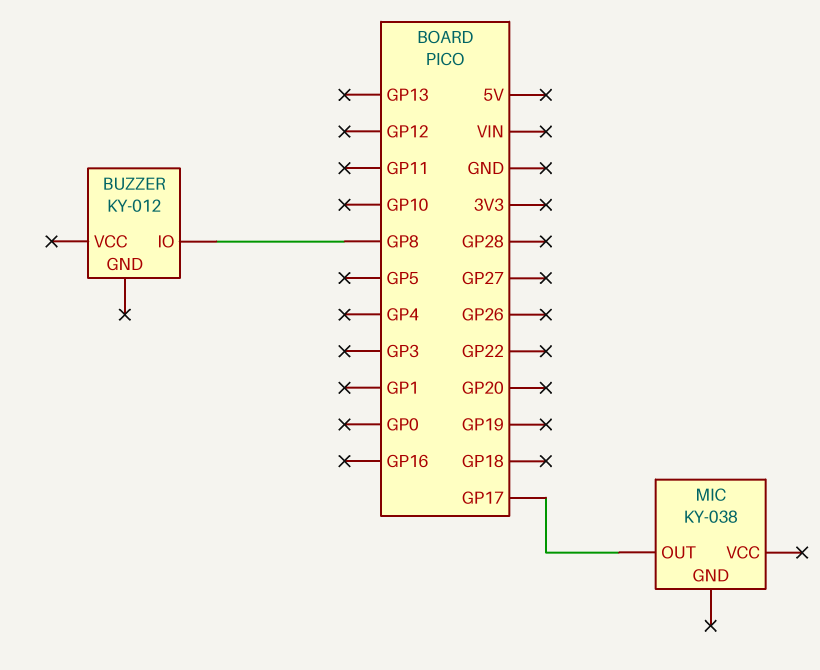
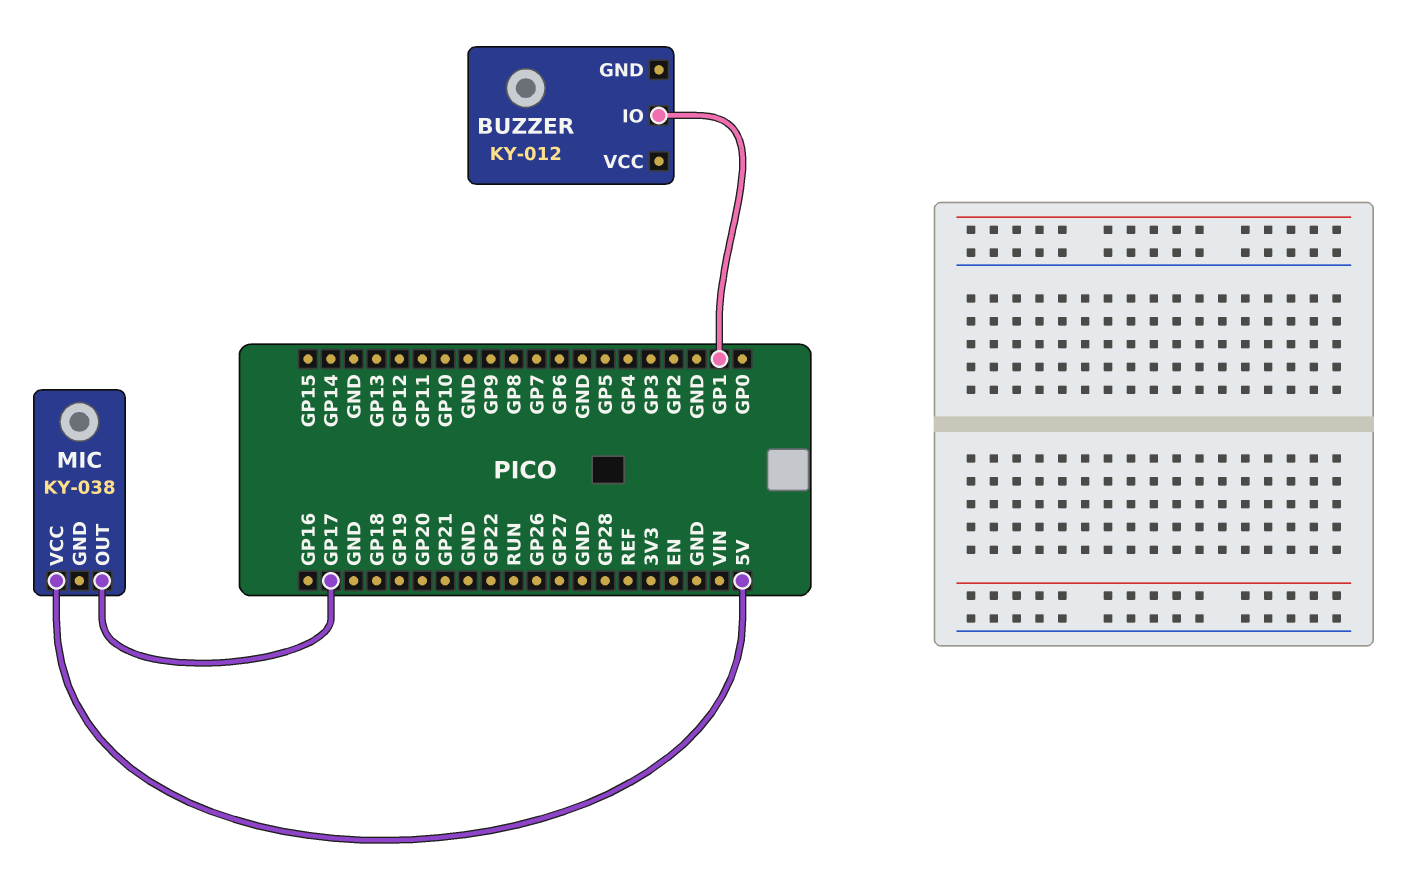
BUZZER pin IO: GP8 -> GP1
MIC pin VCC: none -> 5V

